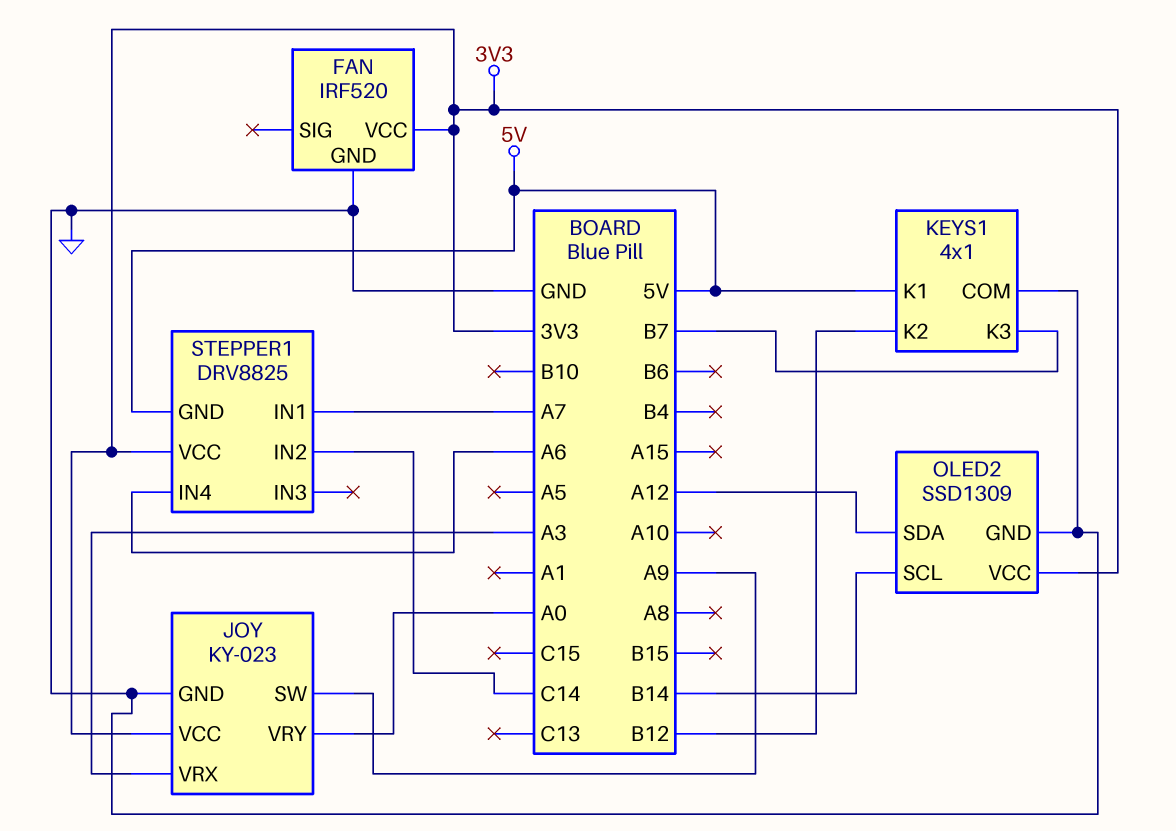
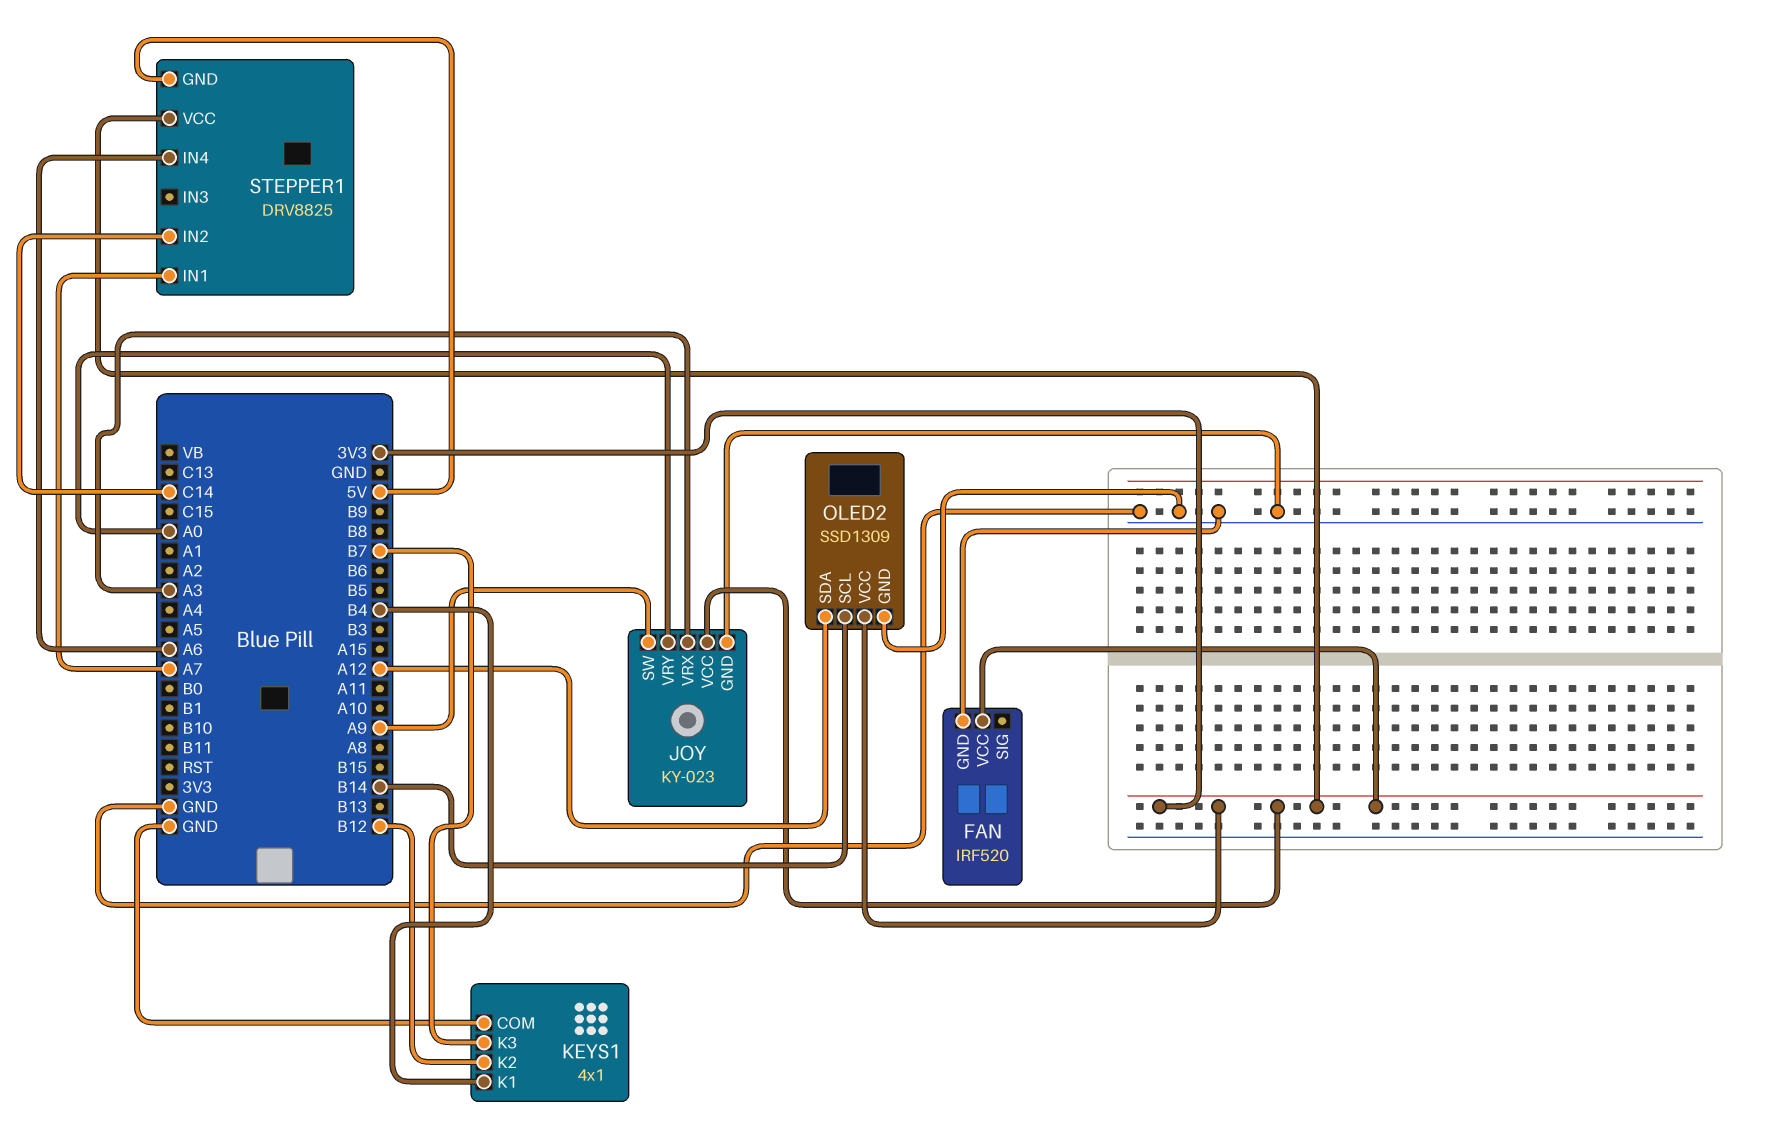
KEYS1 pin K1: 5V -> B4

